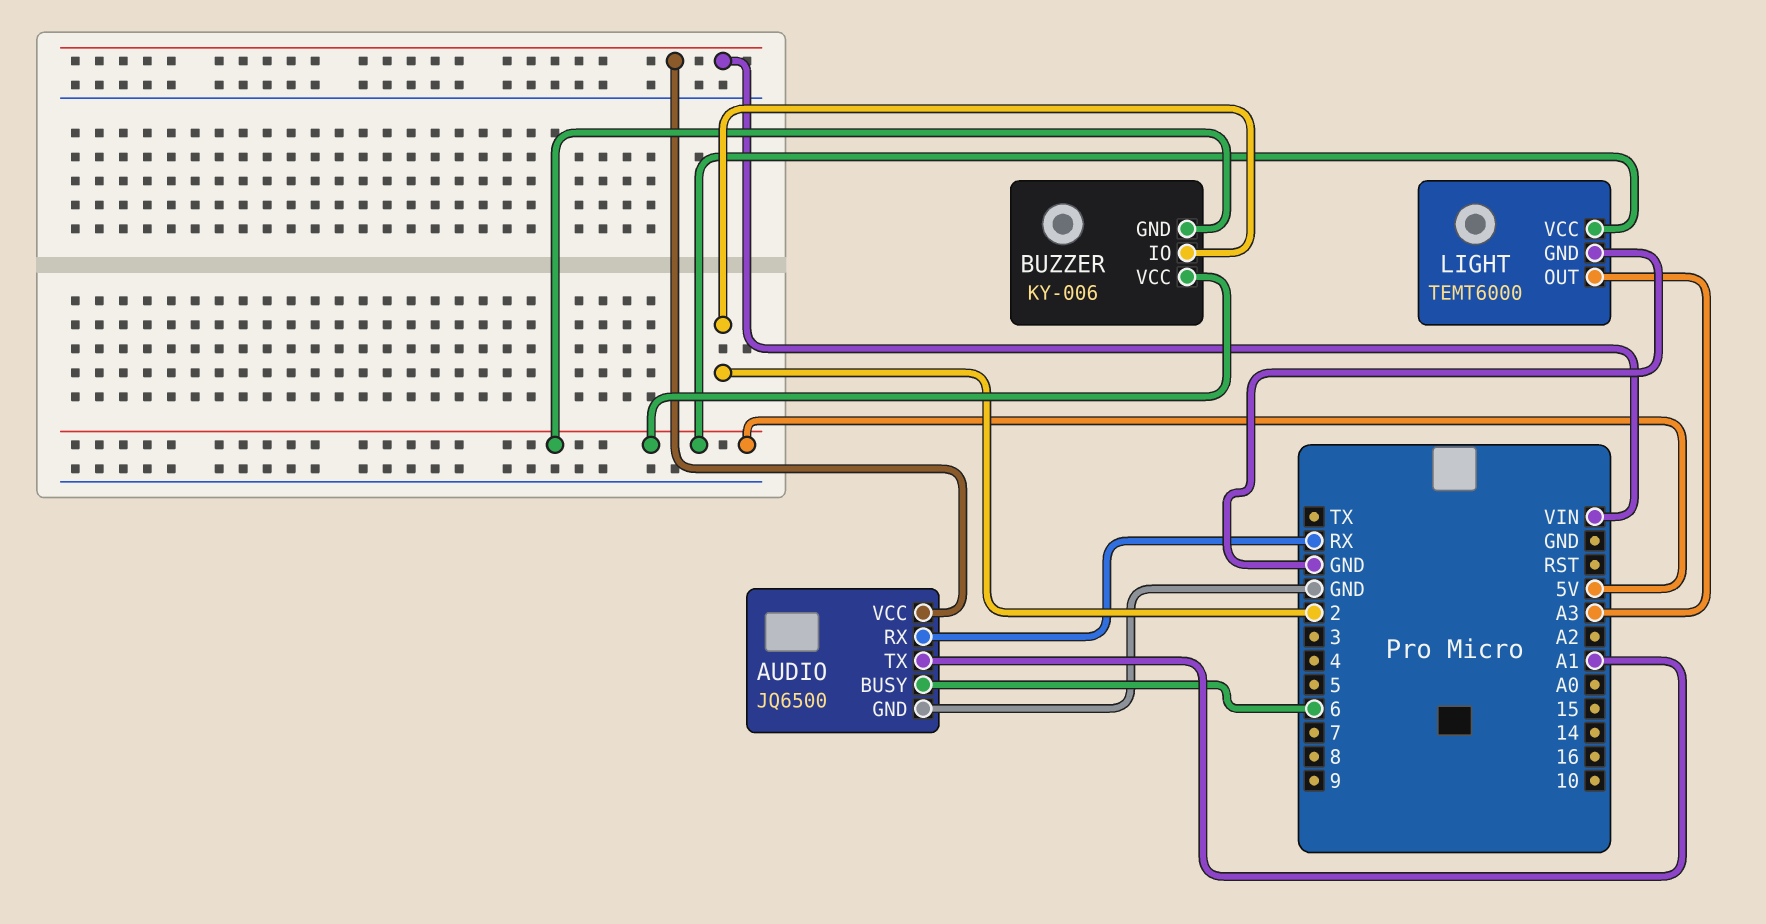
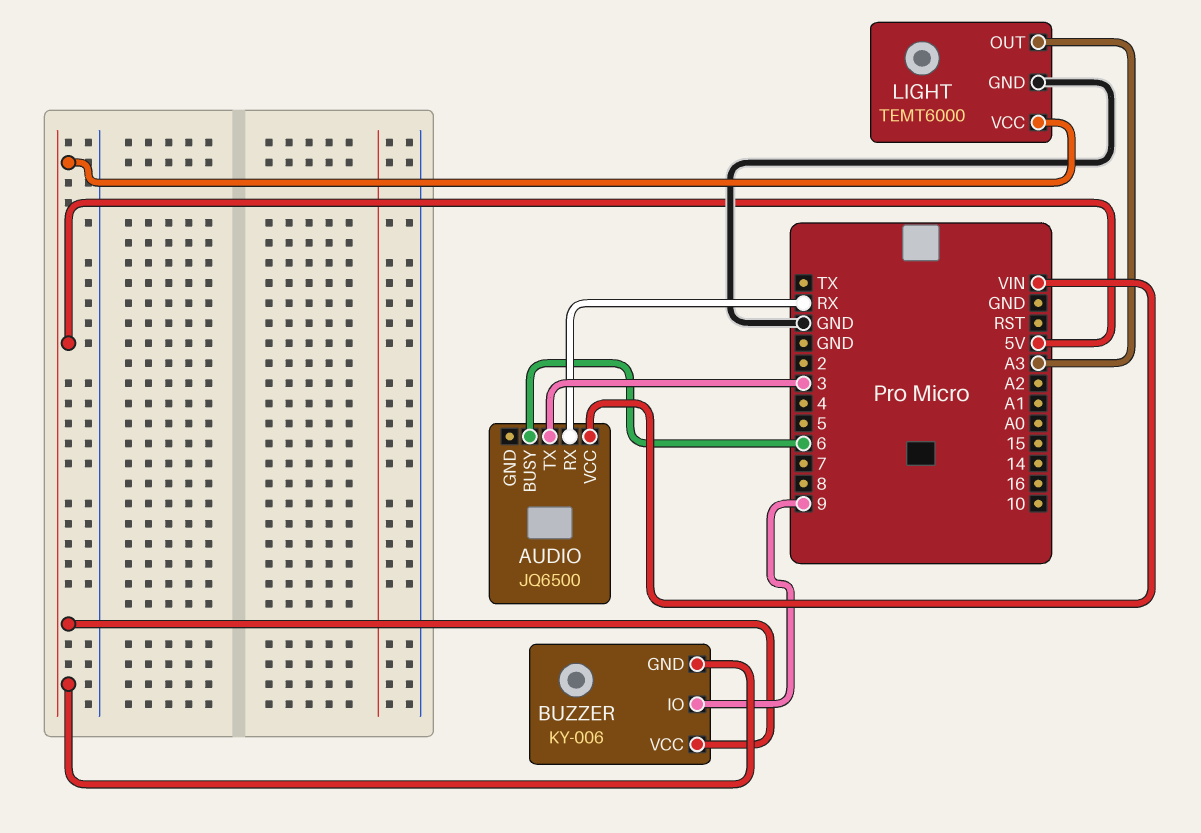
AUDIO pin GND: GND -> none
AUDIO pin TX: A1 -> 3
BUZZER pin IO: 2 -> 9

